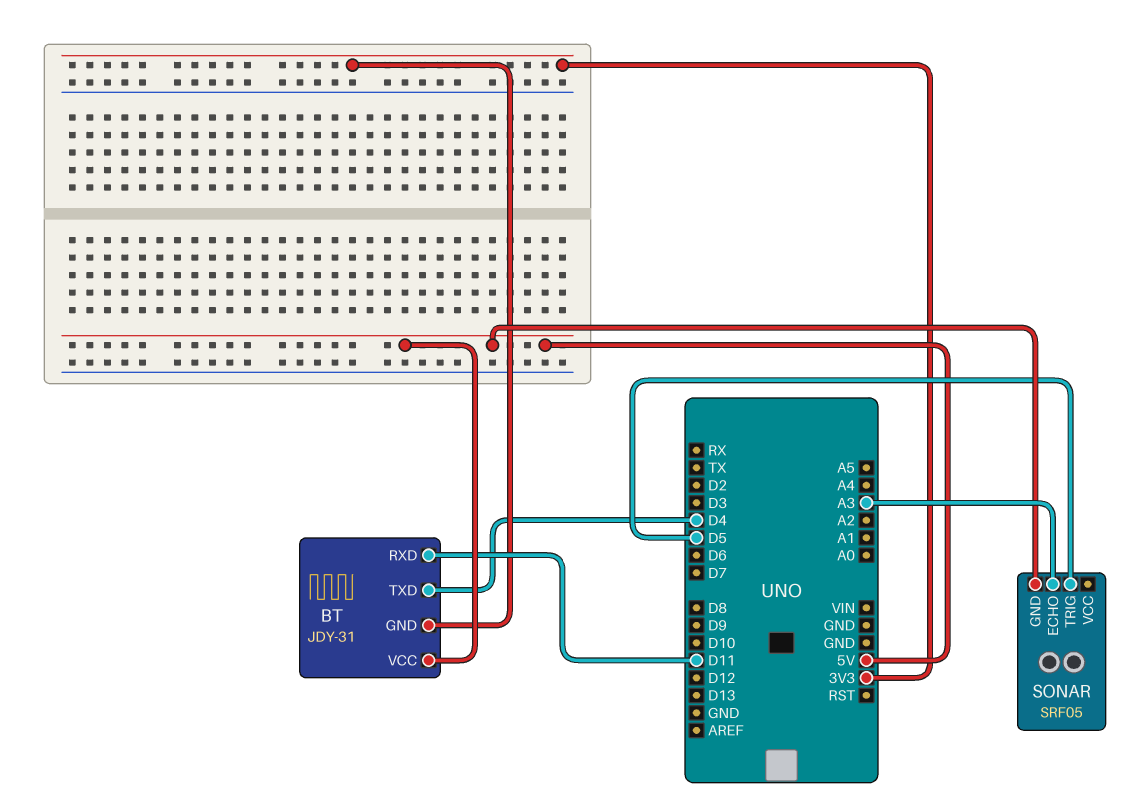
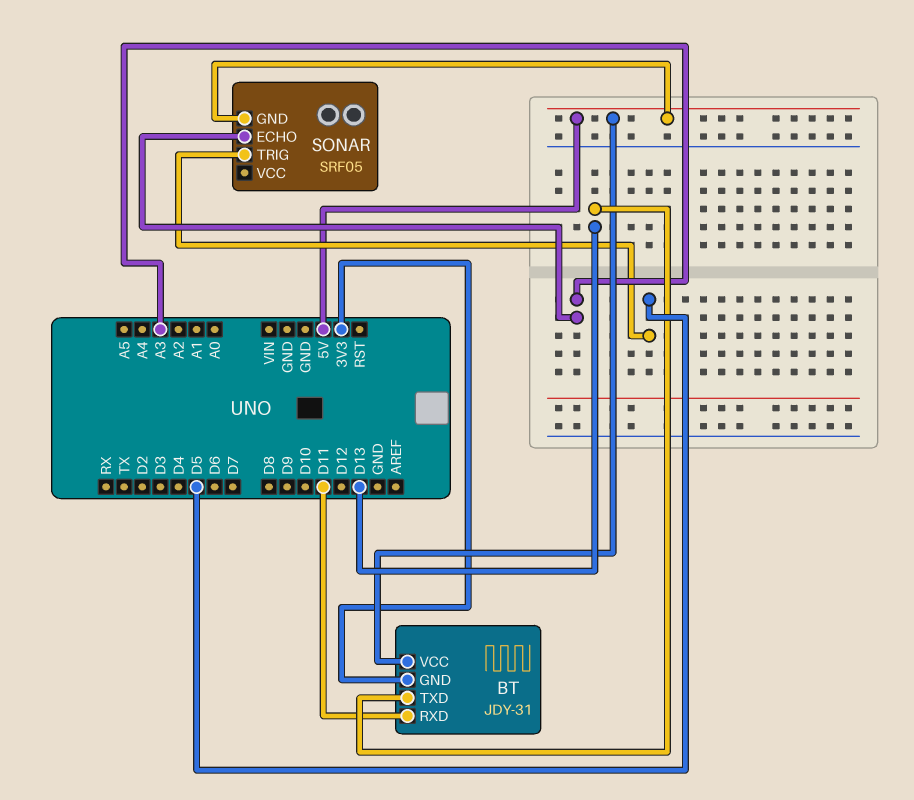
BT pin TXD: D4 -> D13

